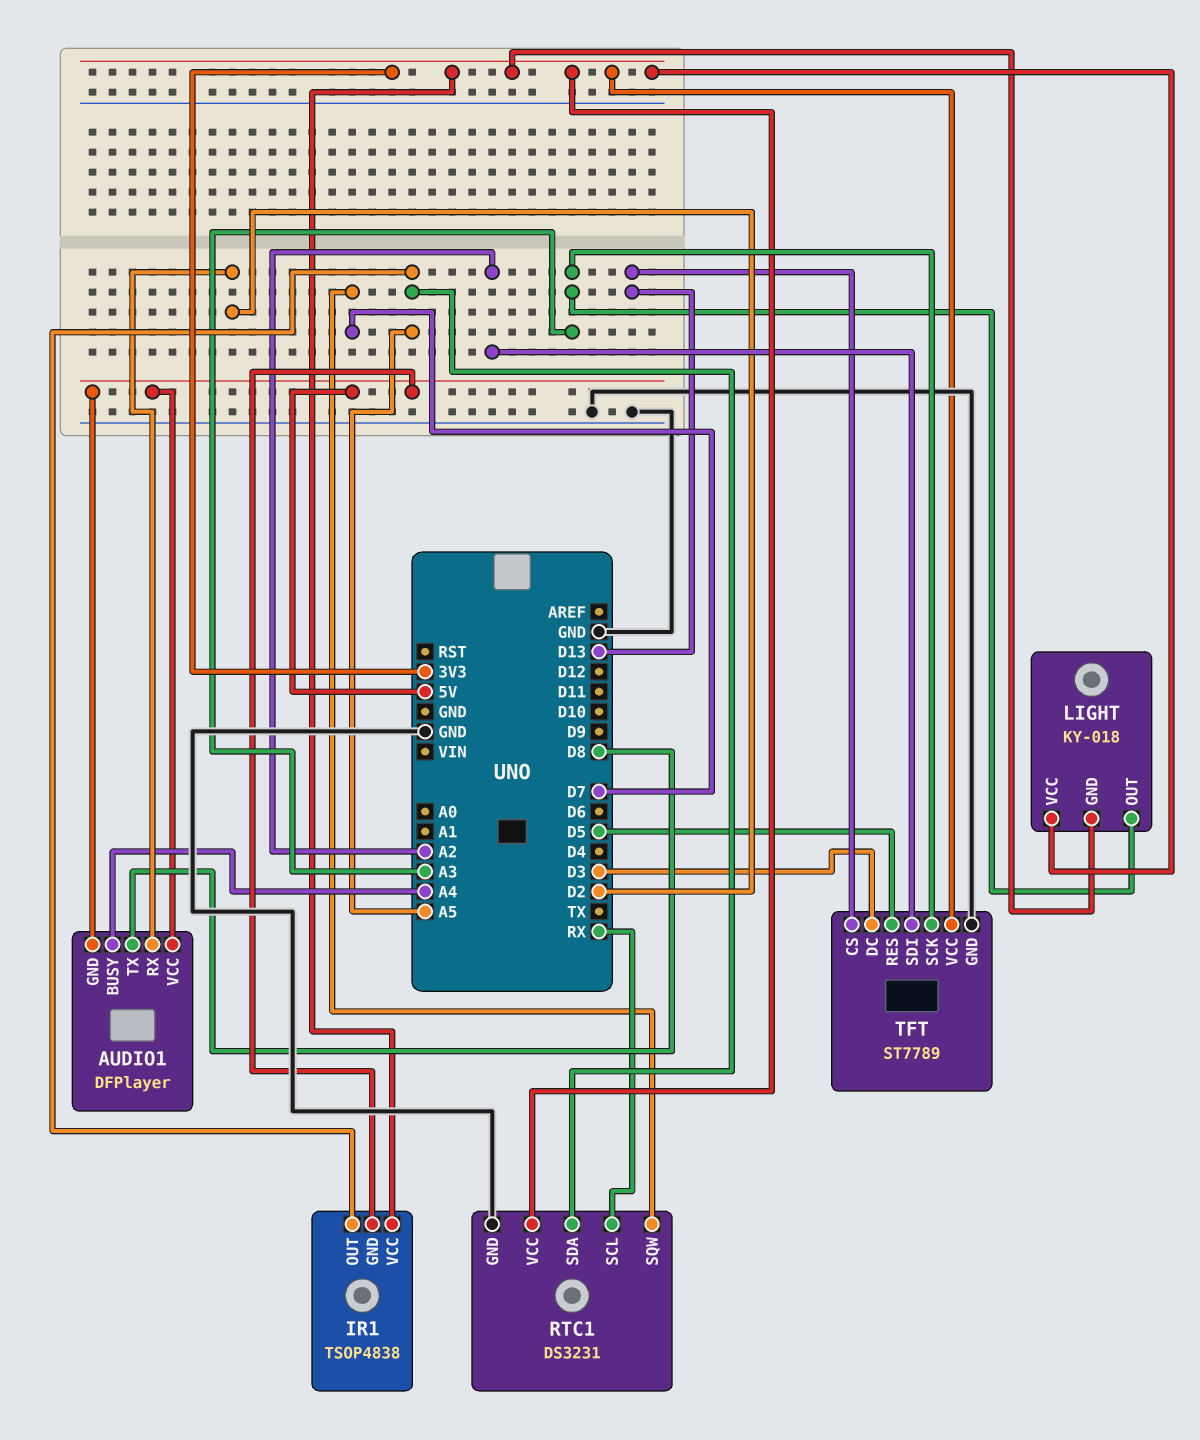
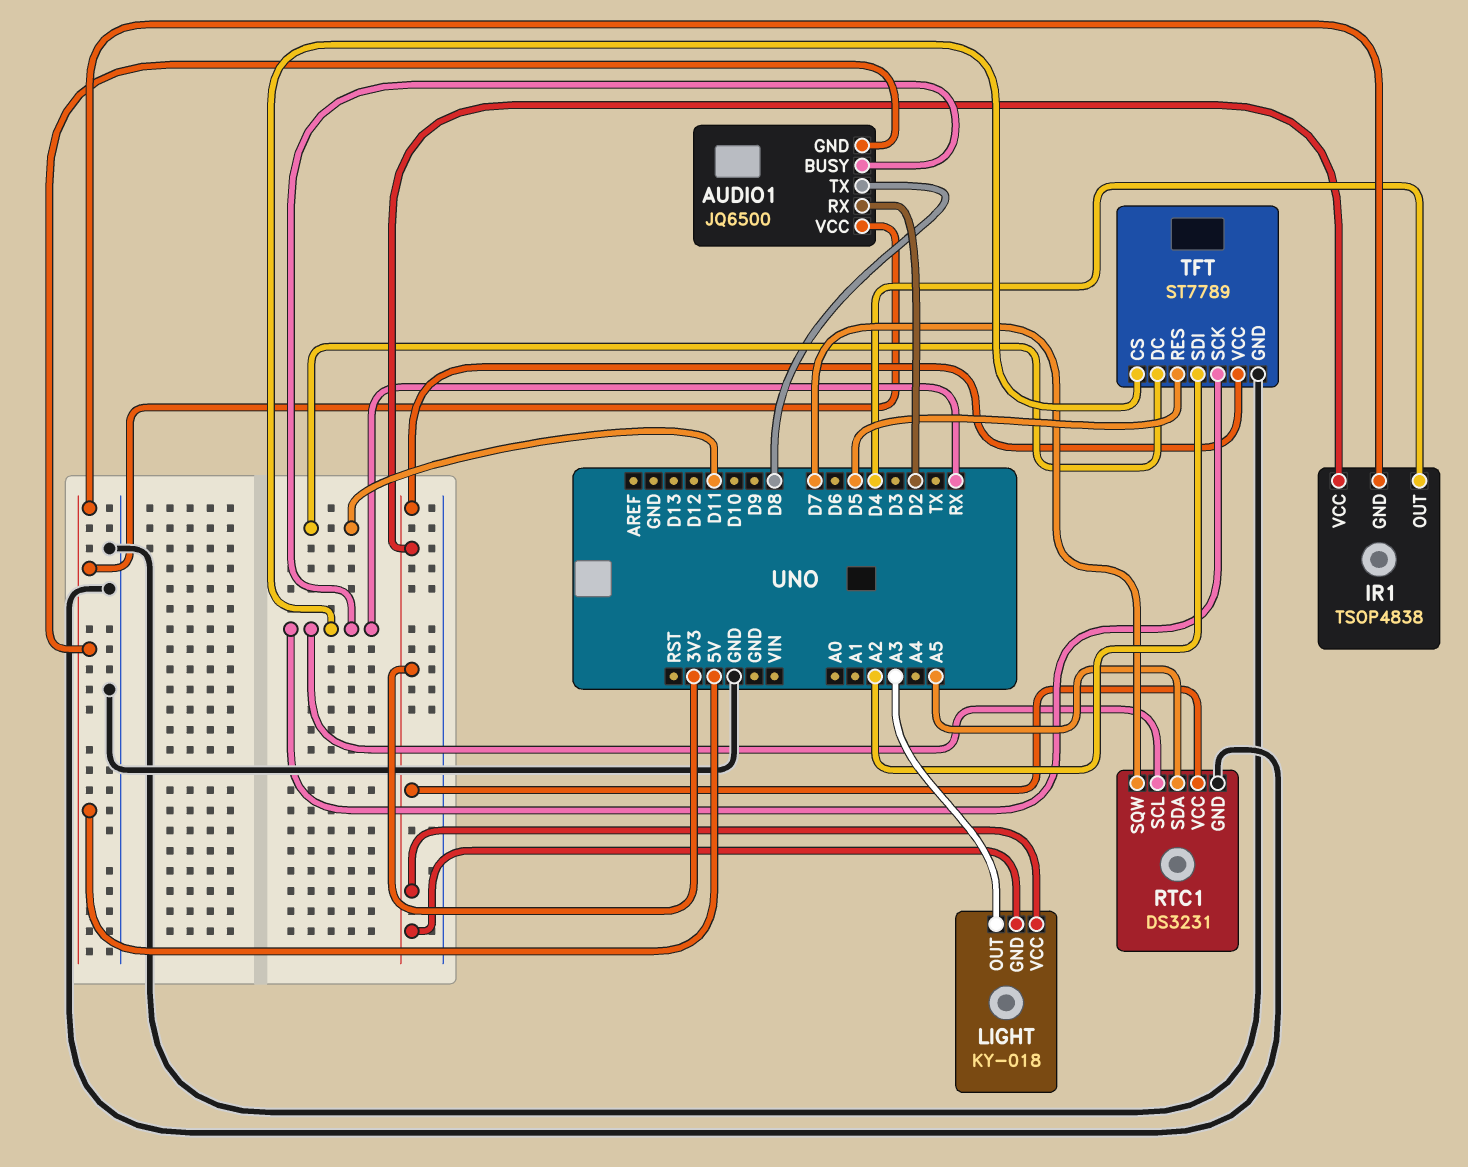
AUDIO1: DFPlayer -> JQ6500
AUDIO1 pin BUSY: A4 -> RX
IR1 pin OUT: A5 -> D4
TFT pin CS: D13 -> RX
TFT pin DC: D3 -> D11
TFT pin SCK: A3 -> RX

